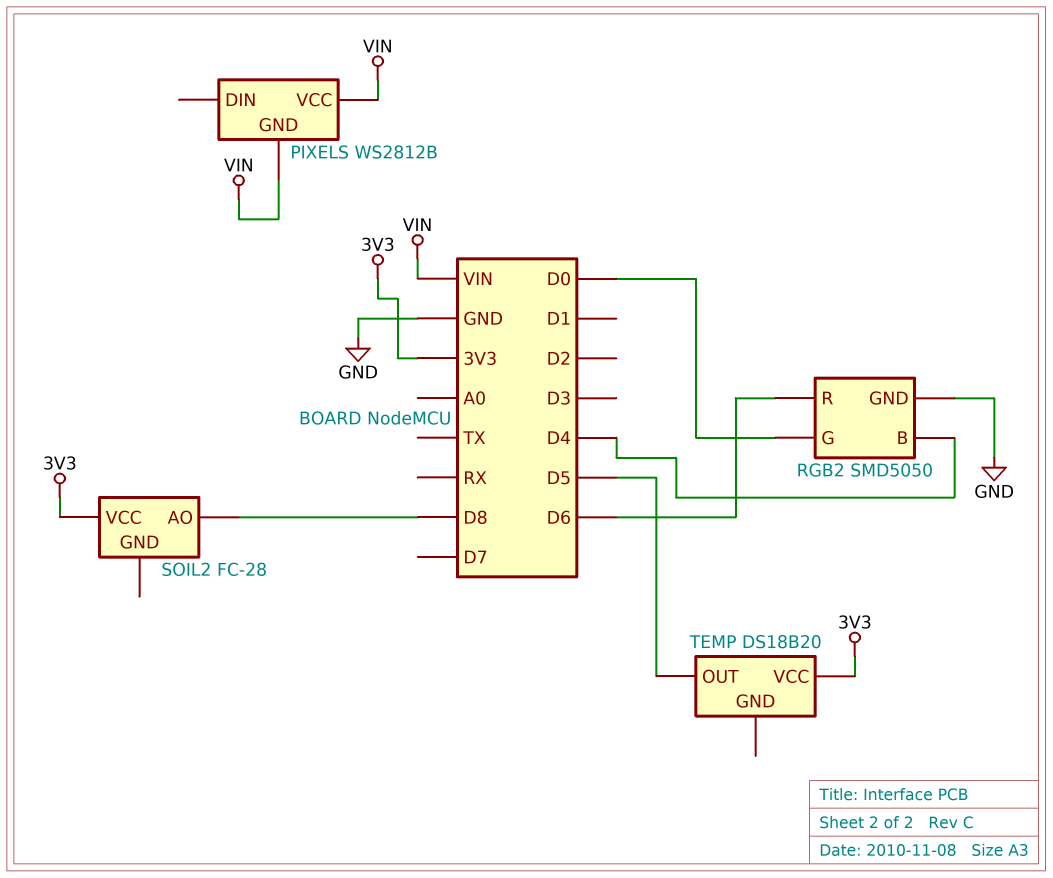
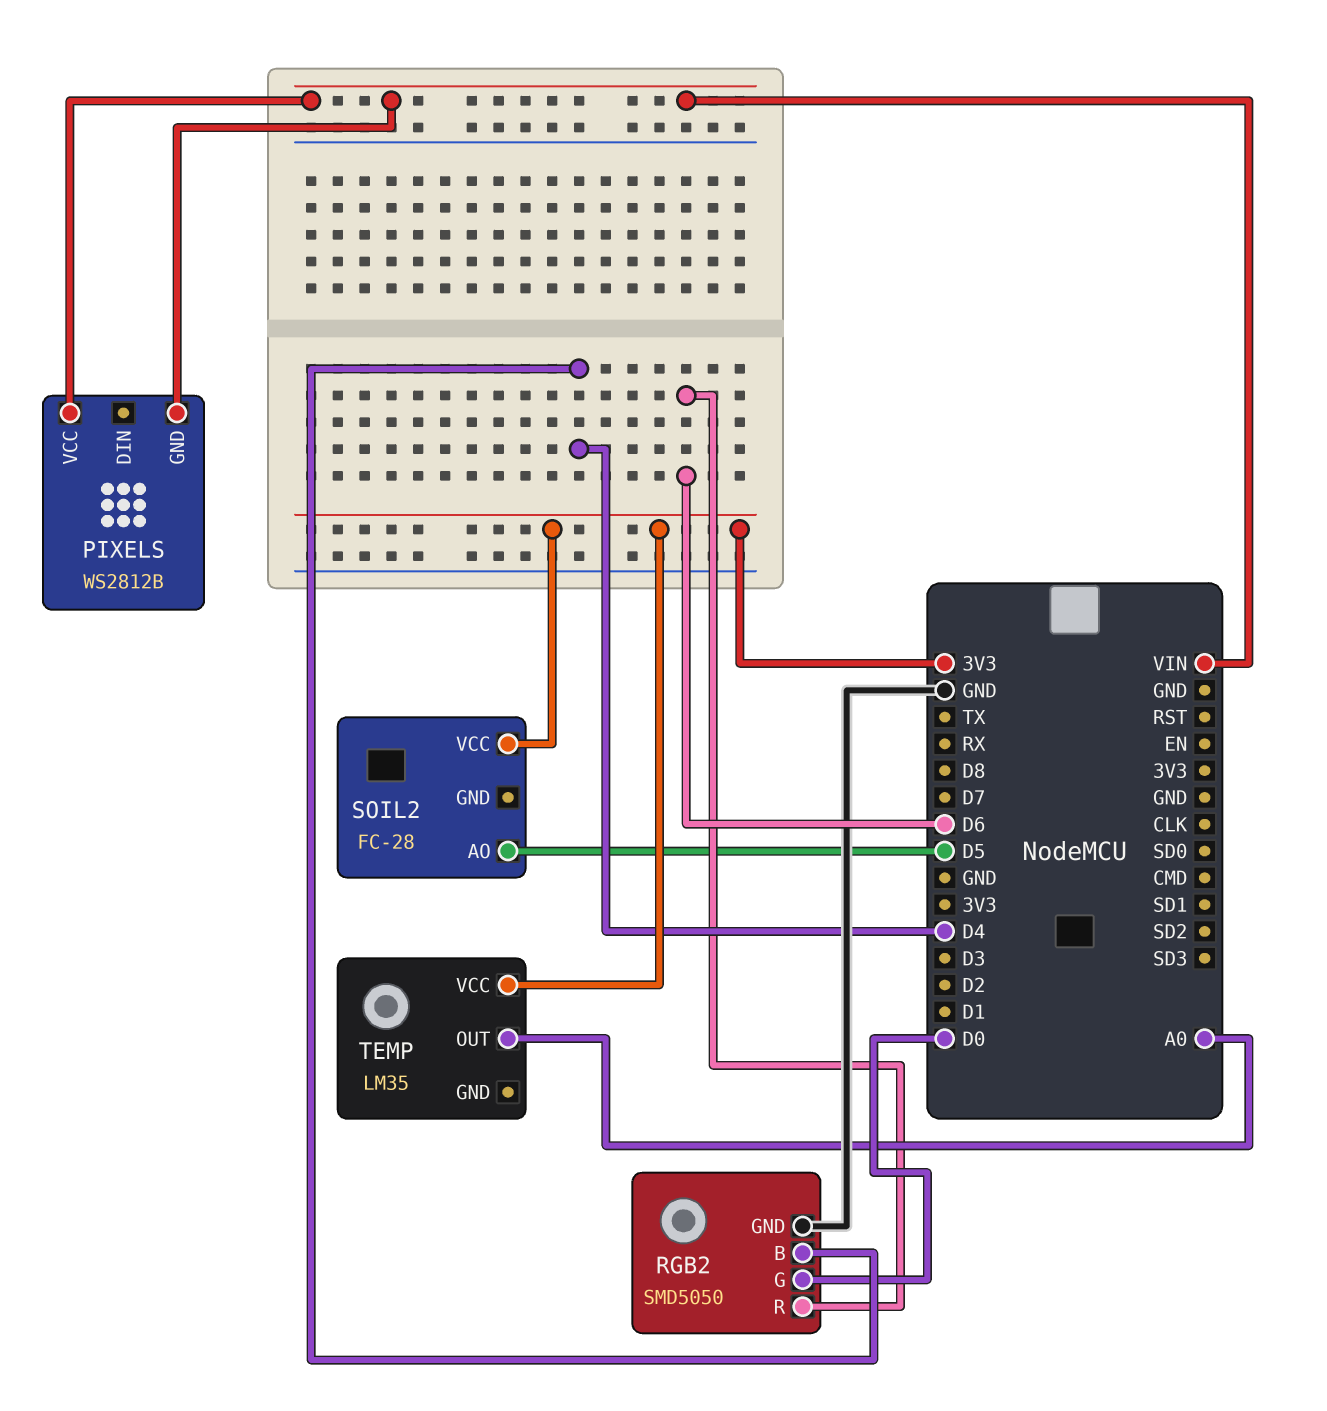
SOIL2 pin AO: D8 -> D5
TEMP: DS18B20 -> LM35
TEMP pin OUT: D5 -> A0

